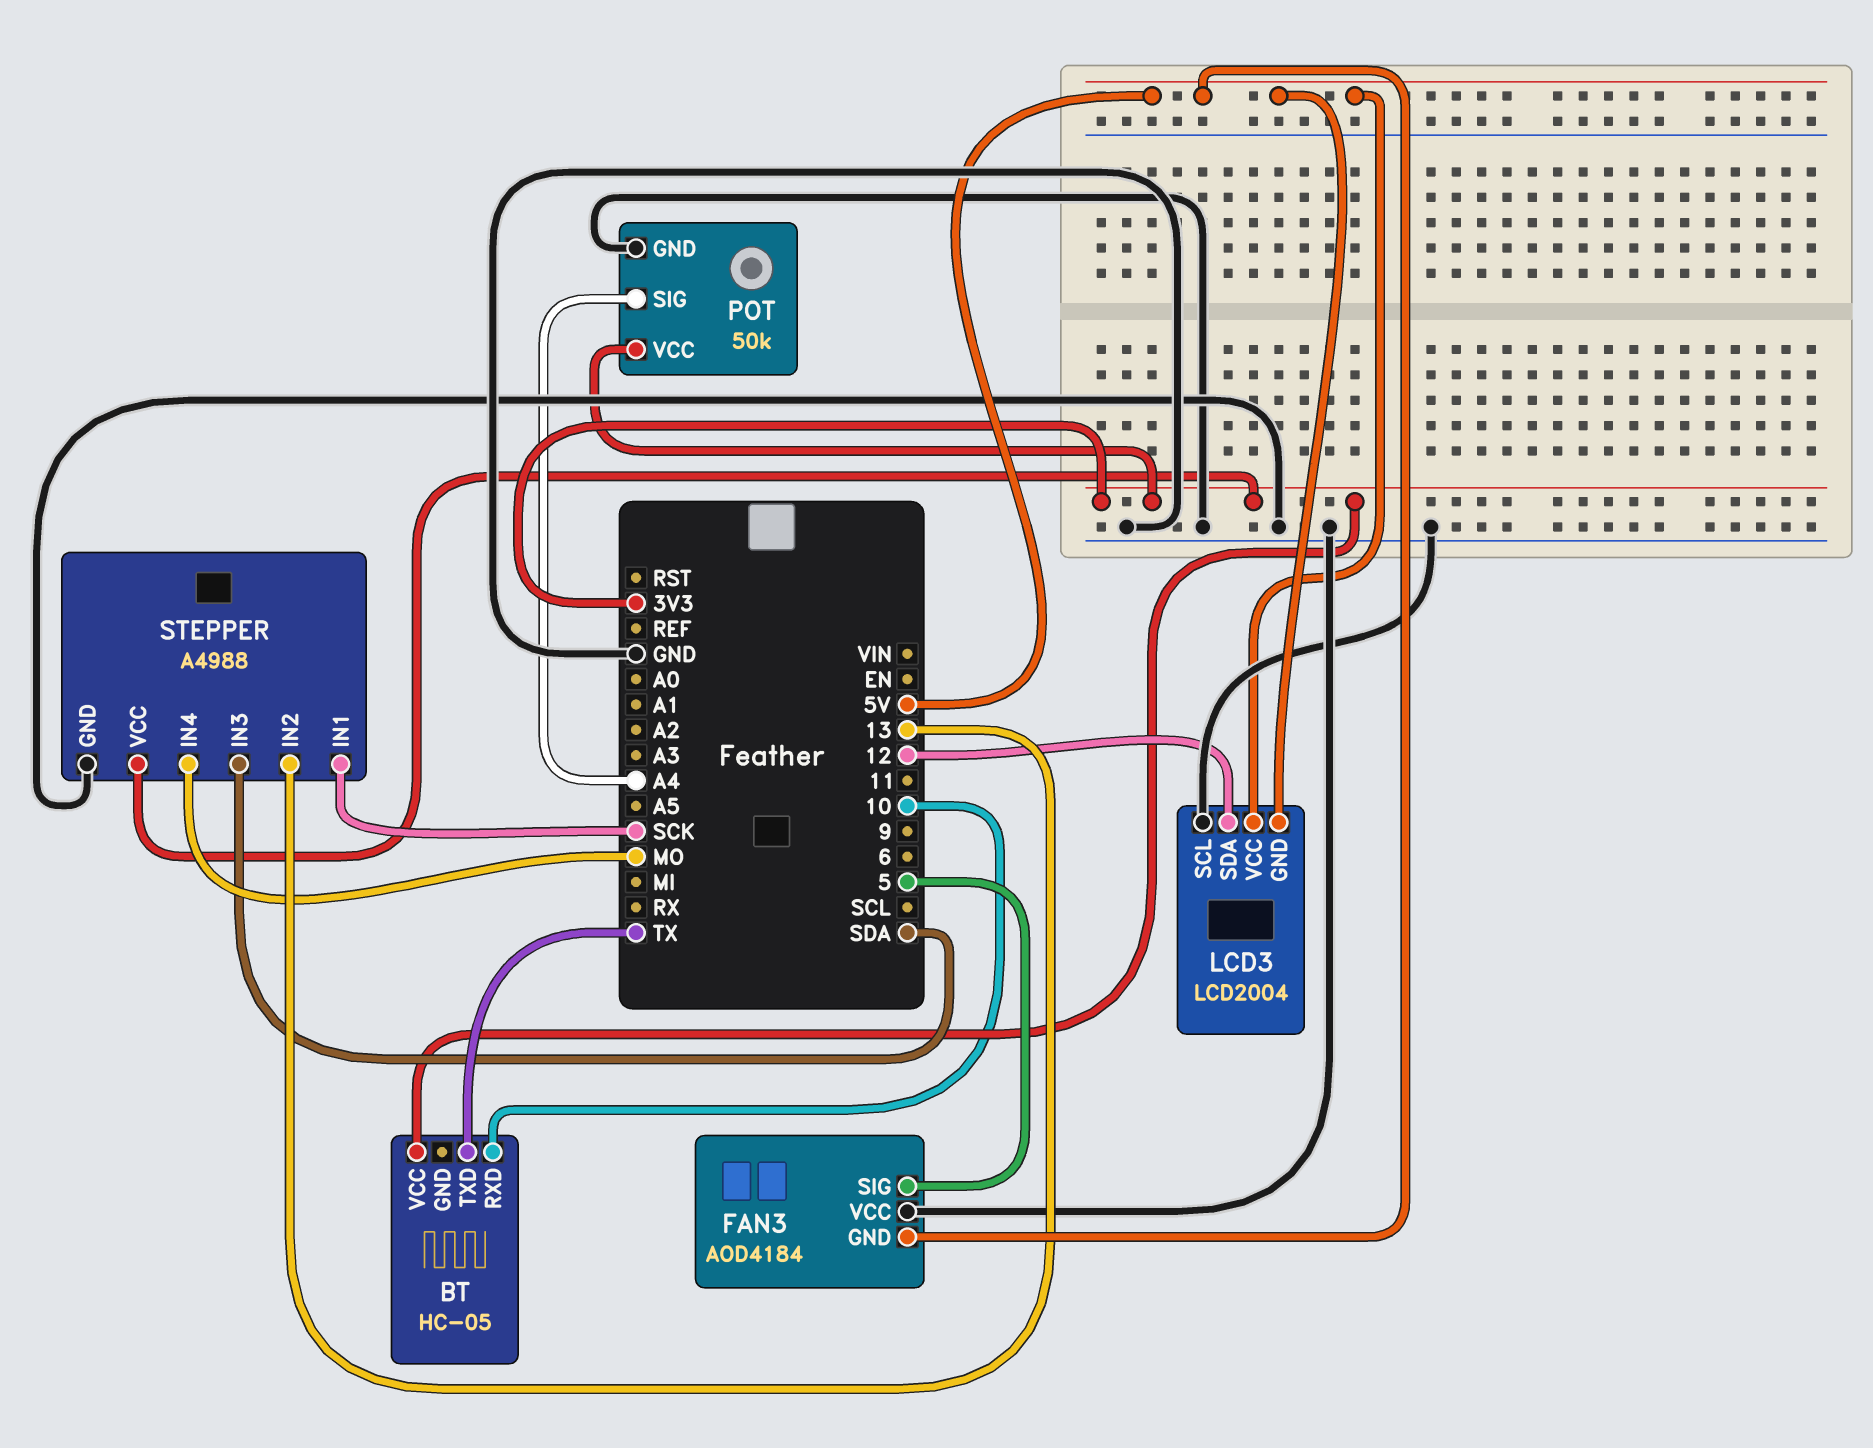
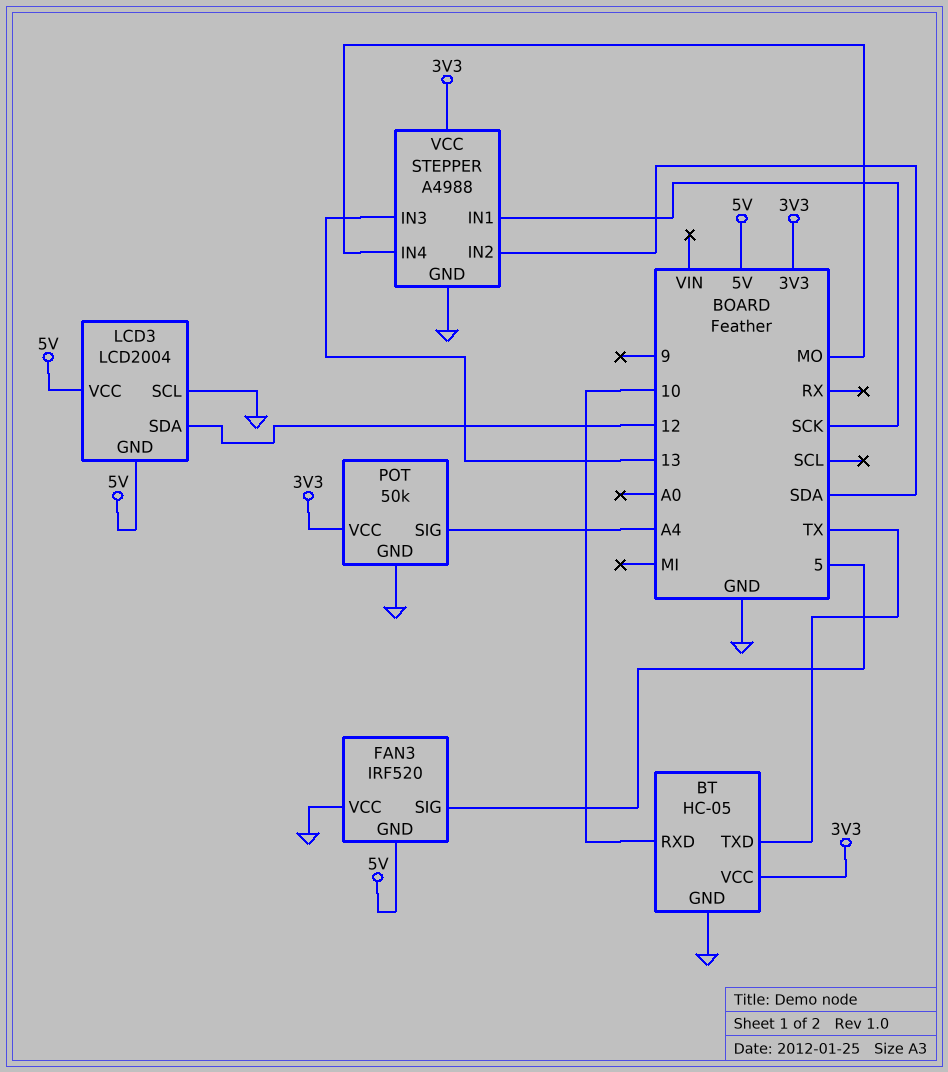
BT pin GND: none -> GND
FAN3: AOD4184 -> IRF520
STEPPER pin IN2: 13 -> SDA
STEPPER pin IN3: SDA -> 13

